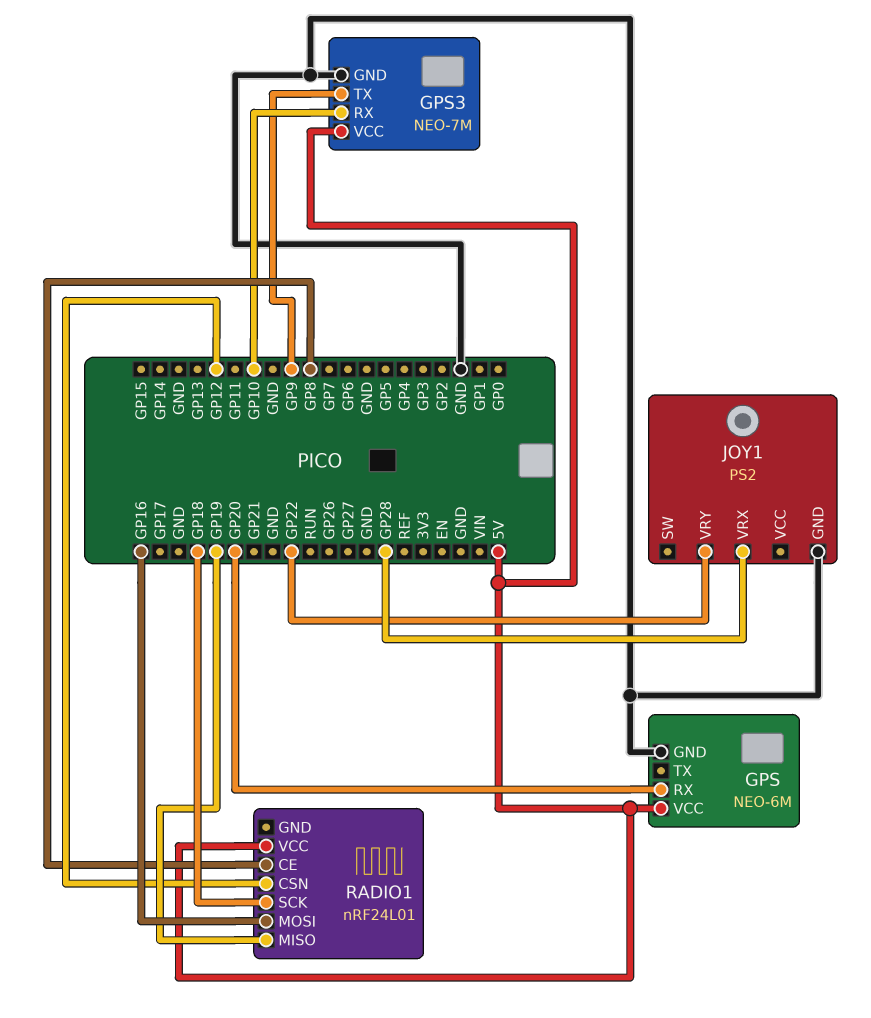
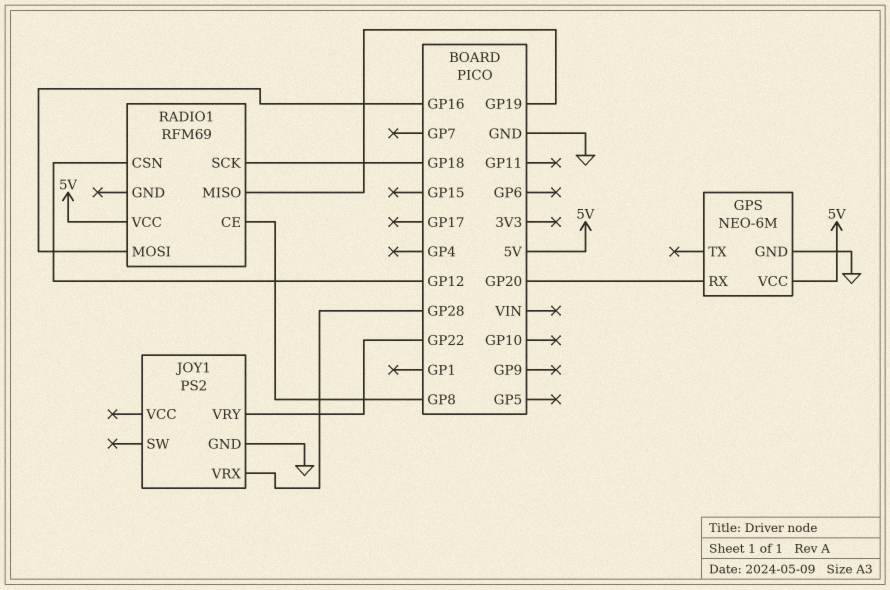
GPS3: NEO-7M -> none
GPS3 pin GND: GND -> none
GPS3 pin RX: GP10 -> none
GPS3 pin TX: GP9 -> none
GPS3 pin VCC: 5V -> none
RADIO1: nRF24L01 -> RFM69

